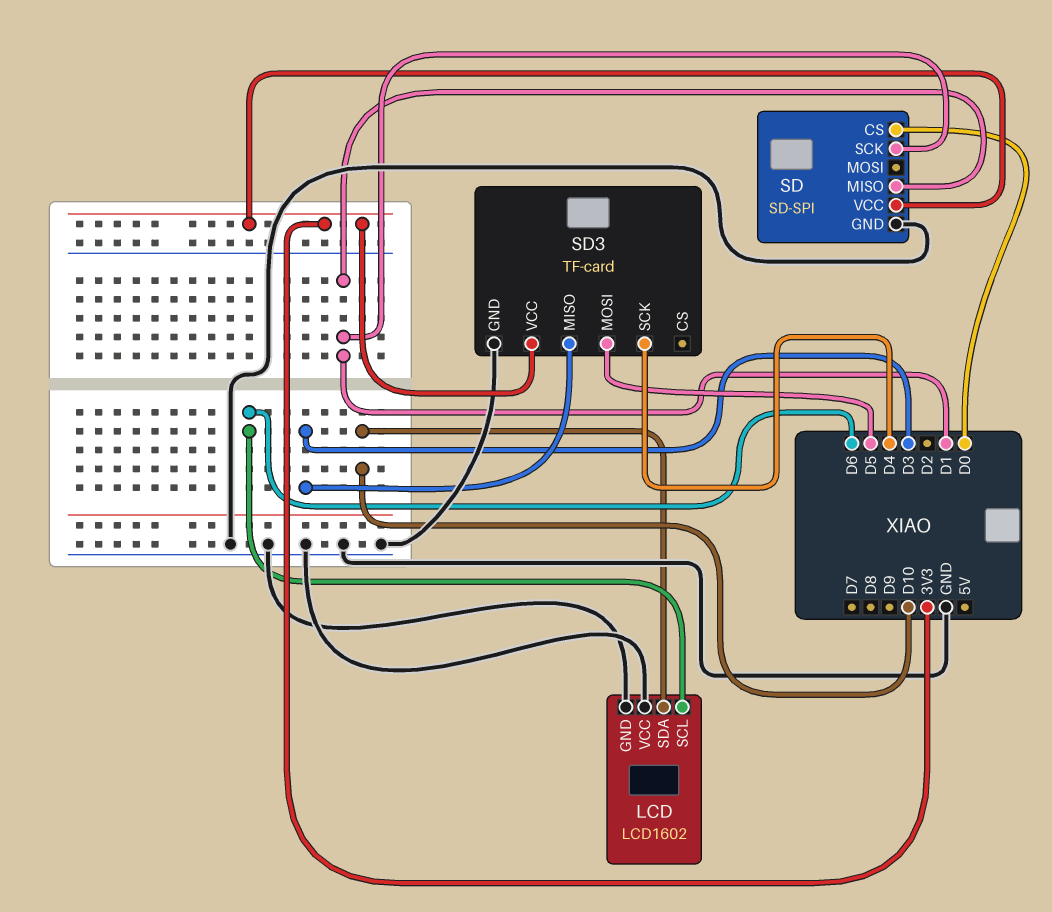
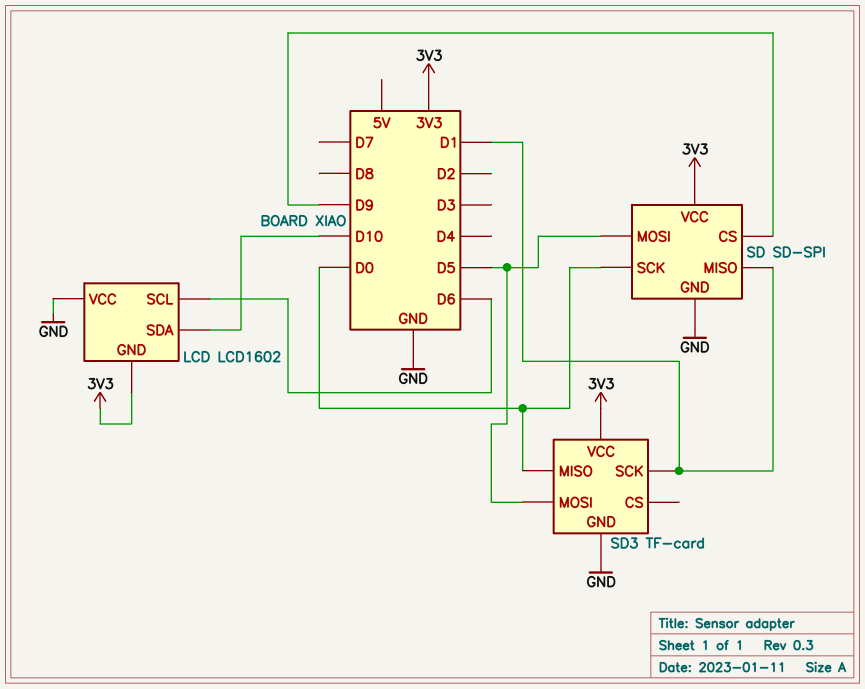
LCD pin GND: GND -> 3V3
SD pin CS: D0 -> D9
SD pin MOSI: none -> D5
SD pin SCK: D1 -> D0
SD3 pin MISO: D3 -> D0
SD3 pin SCK: D4 -> D1

